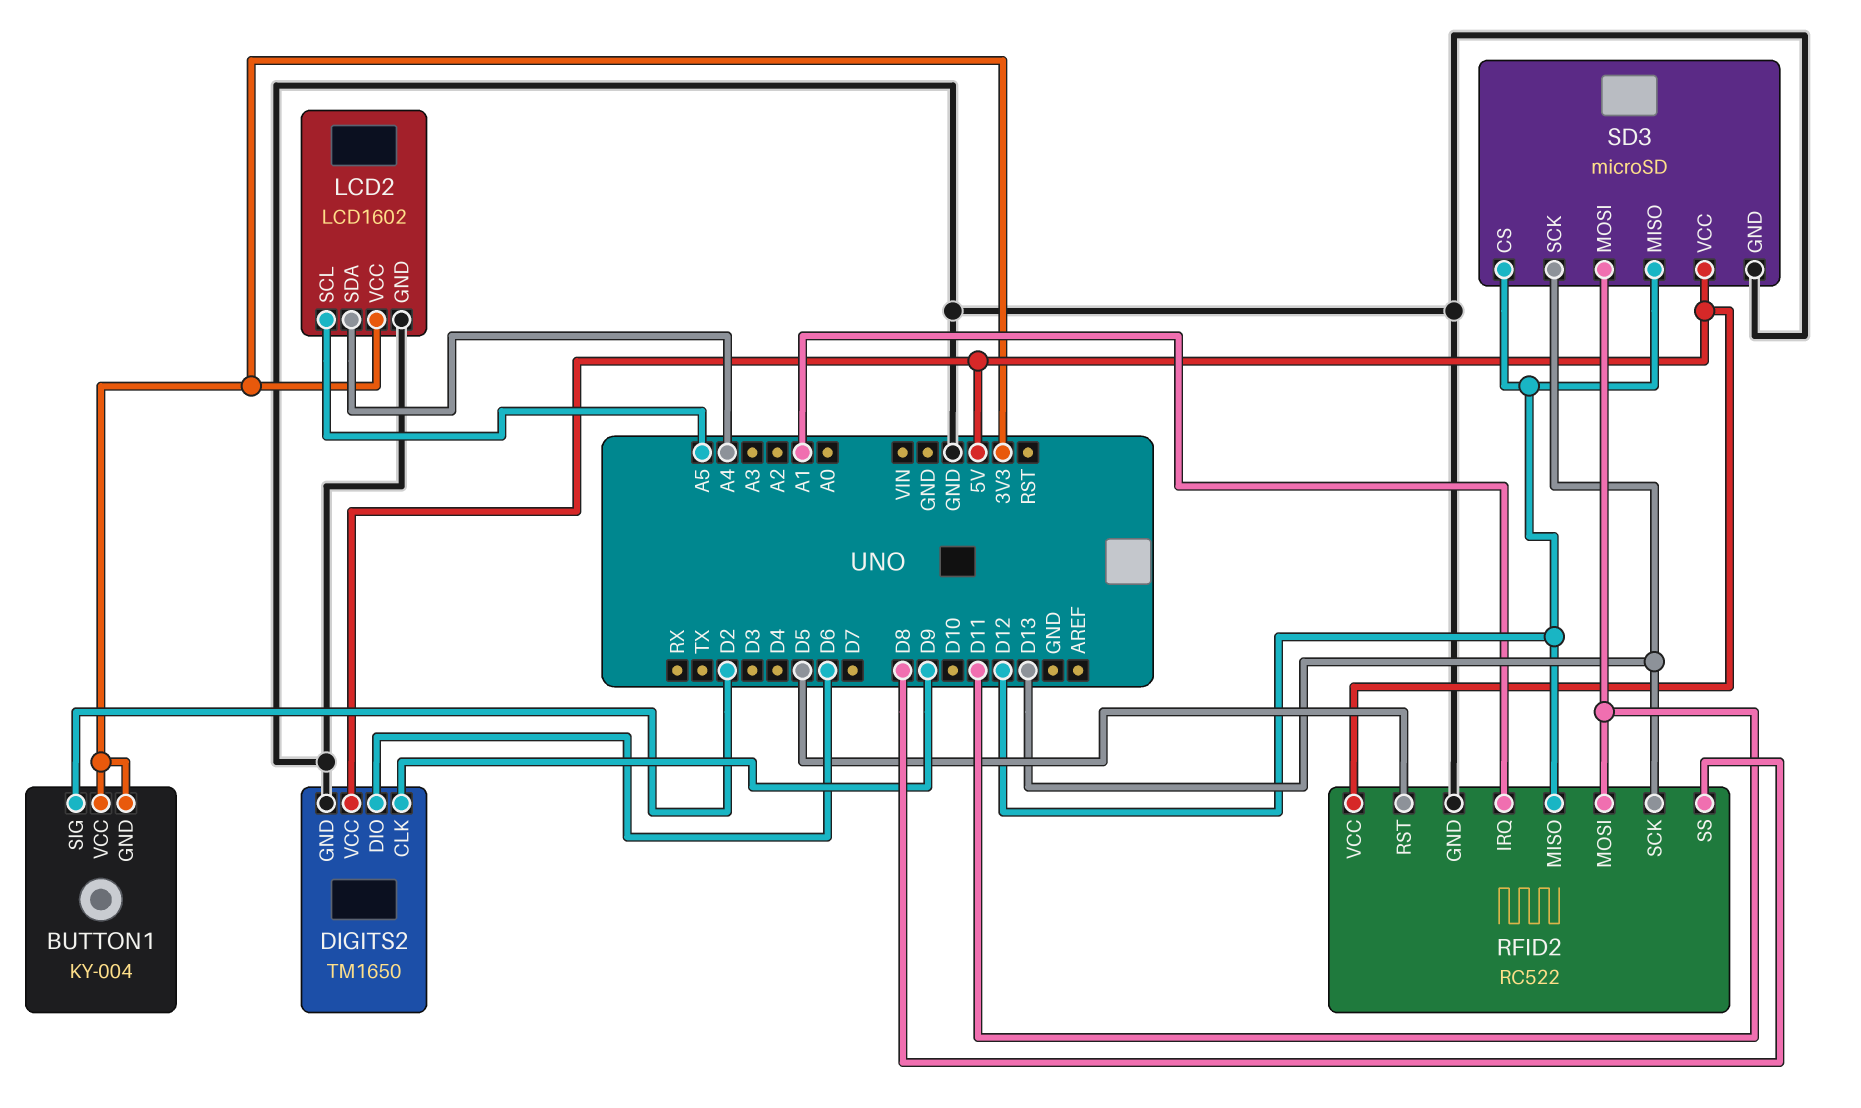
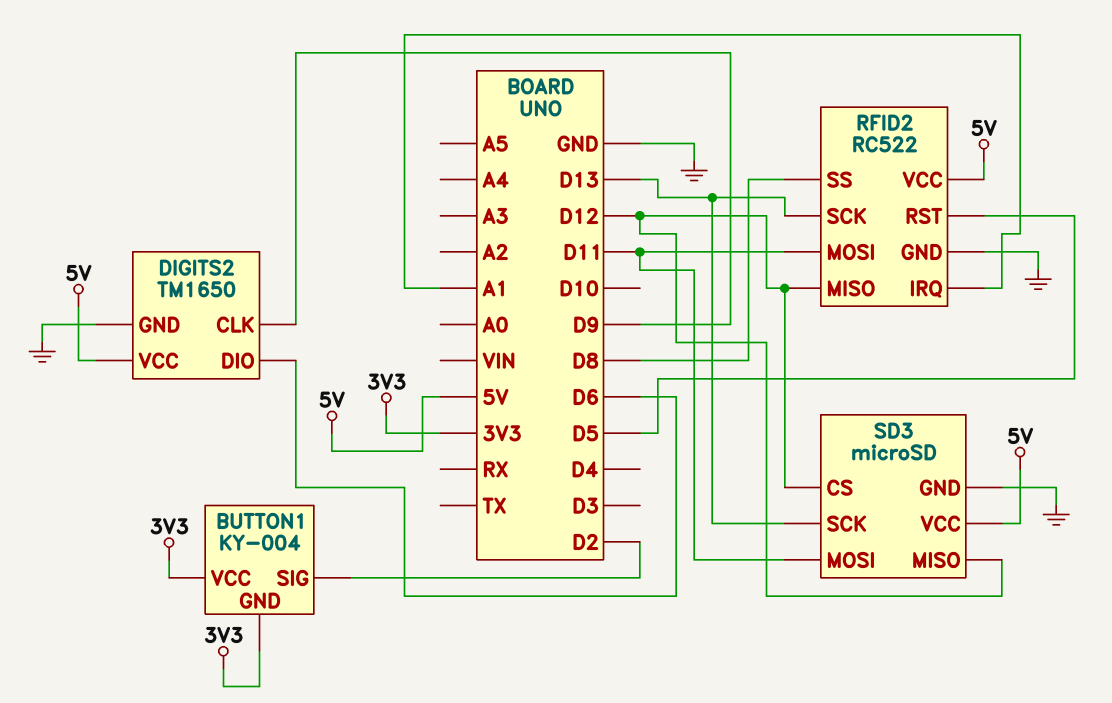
LCD2: LCD1602 -> none
LCD2 pin GND: GND -> none
LCD2 pin SCL: A5 -> none
LCD2 pin SDA: A4 -> none
LCD2 pin VCC: 3V3 -> none

